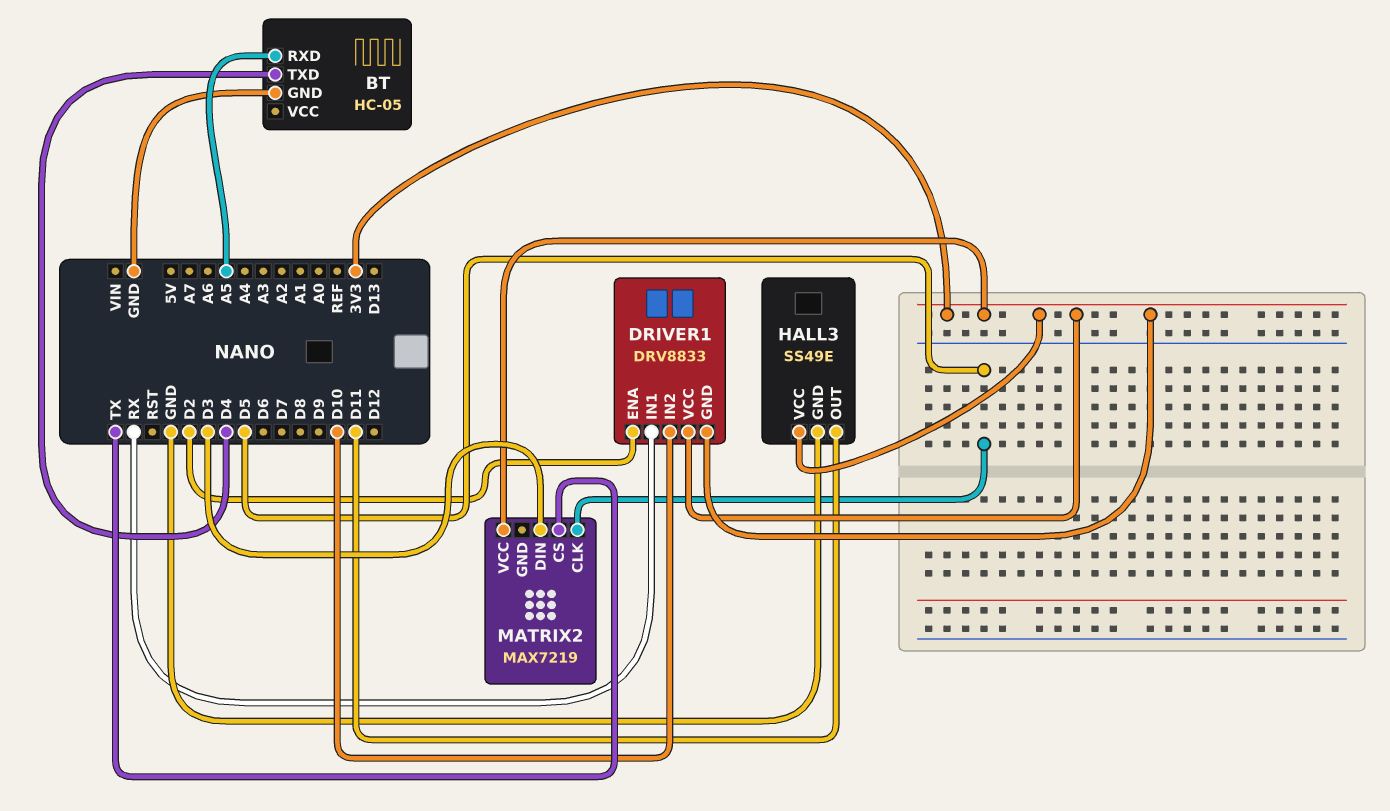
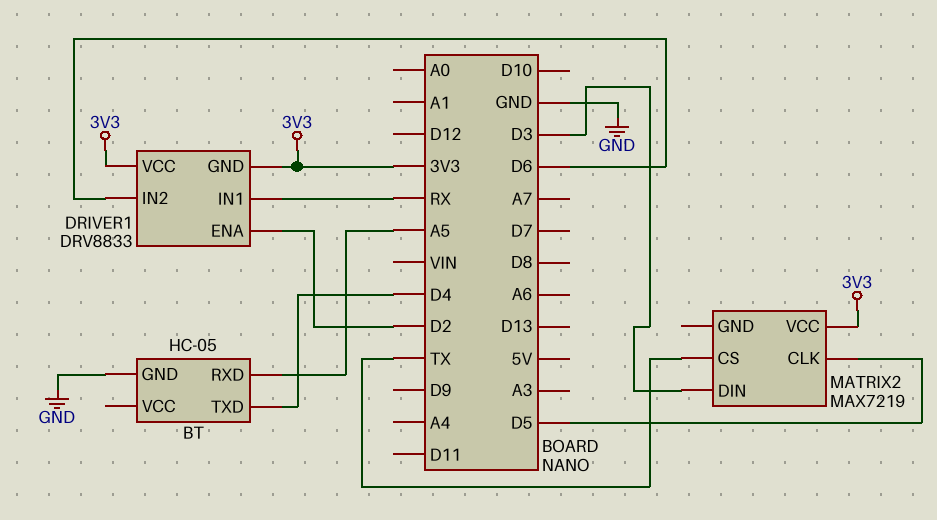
DRIVER1 pin IN2: D10 -> D6
HALL3: SS49E -> none
HALL3 pin GND: GND -> none
HALL3 pin OUT: D11 -> none
HALL3 pin VCC: 3V3 -> none

